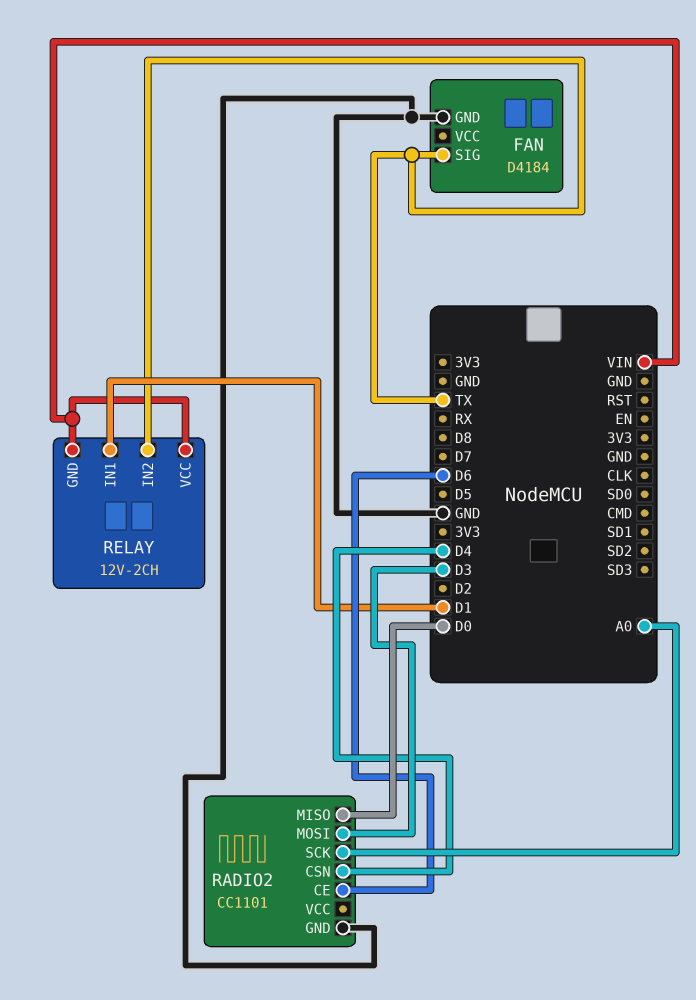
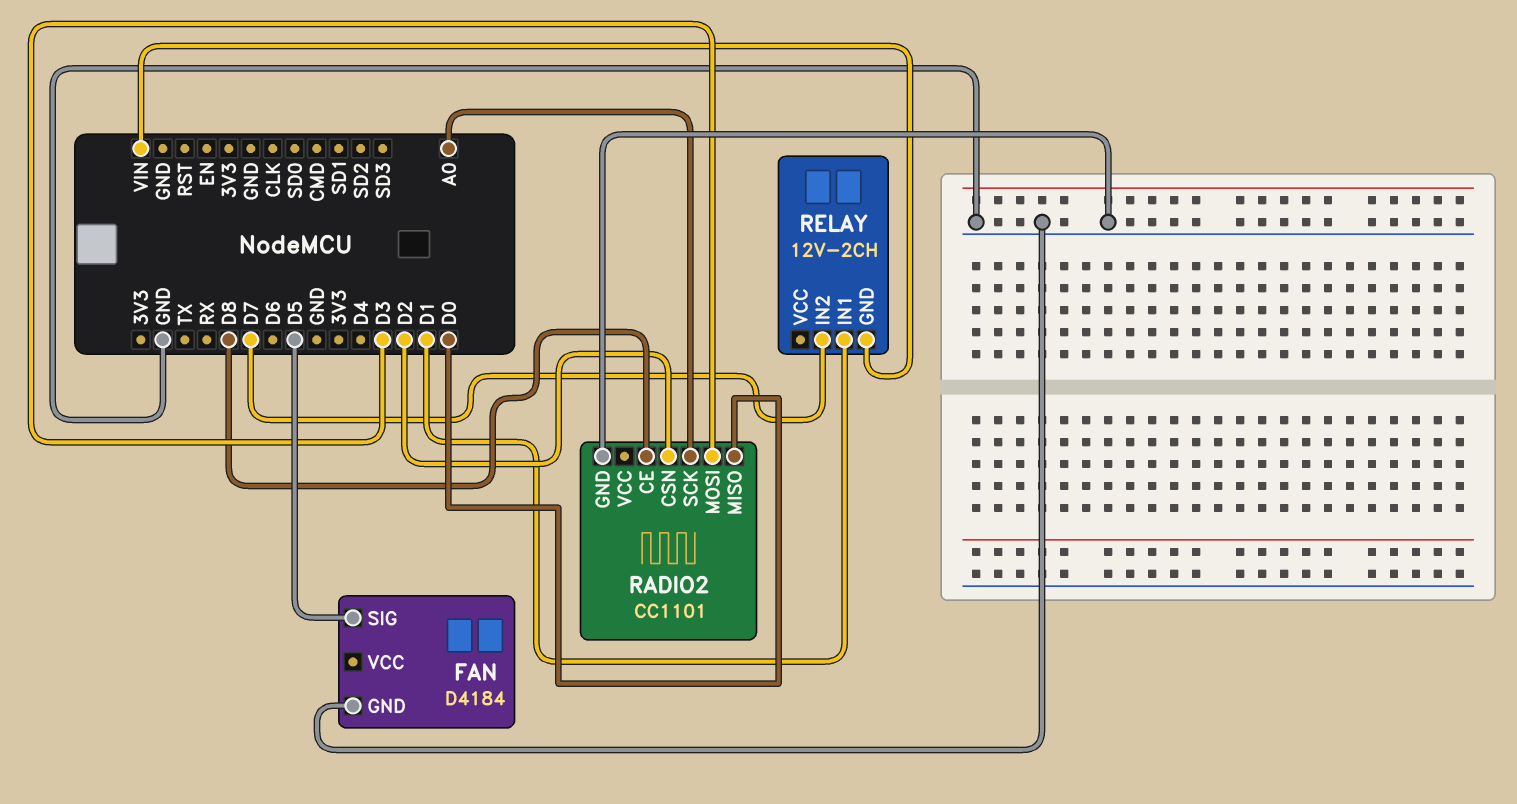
FAN pin SIG: TX -> D5
RADIO2 pin CE: D6 -> D8
RADIO2 pin CSN: D4 -> D2
RELAY pin IN2: TX -> D7
RELAY pin VCC: VIN -> none

